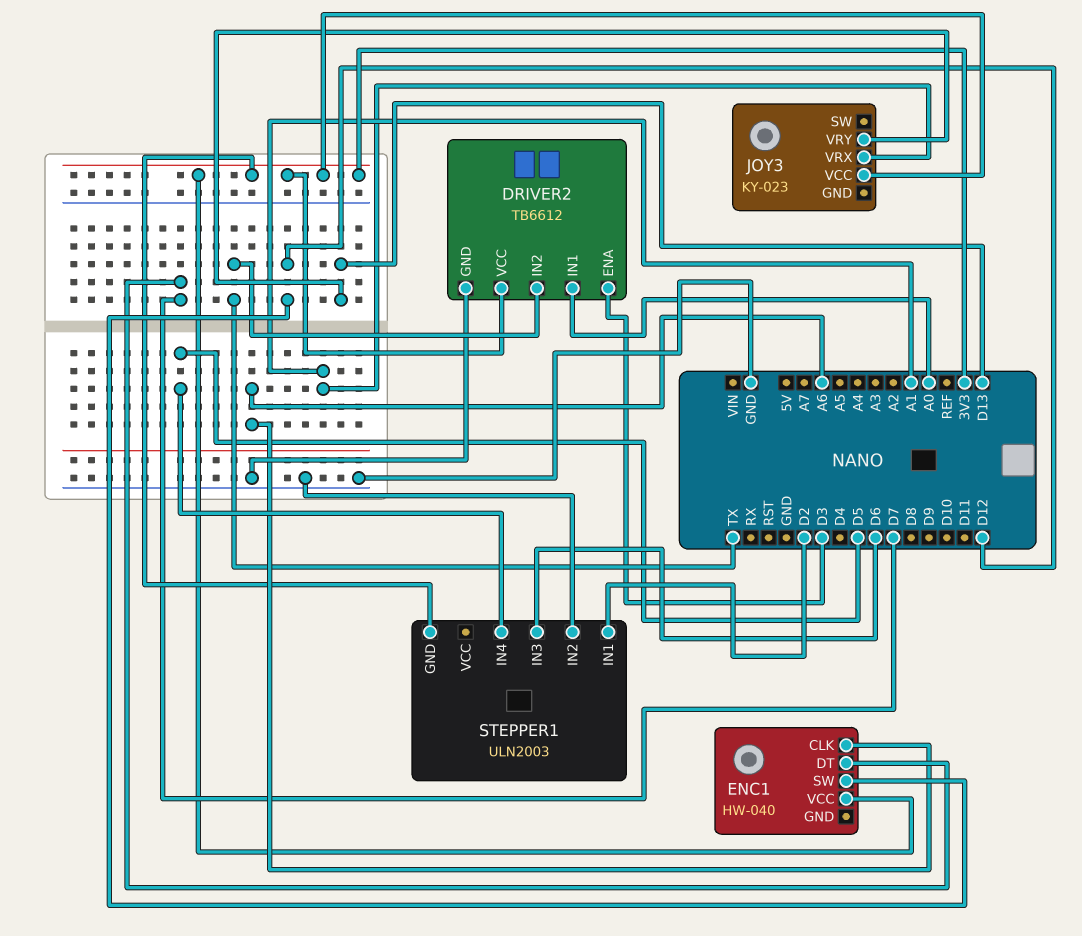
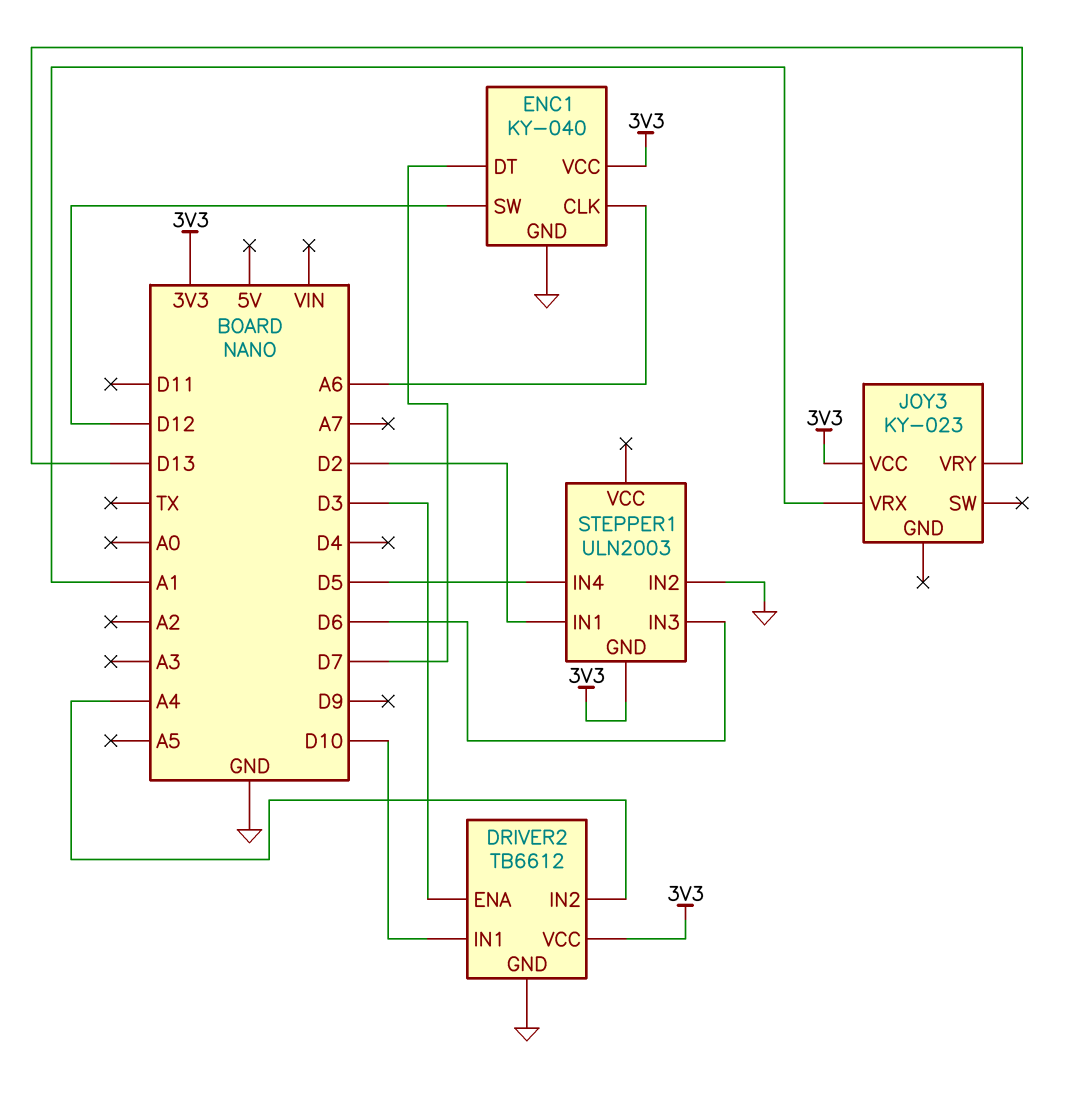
DRIVER2 pin IN1: A0 -> D10
DRIVER2 pin IN2: TX -> A4
ENC1: HW-040 -> KY-040
ENC1 pin GND: none -> GND

